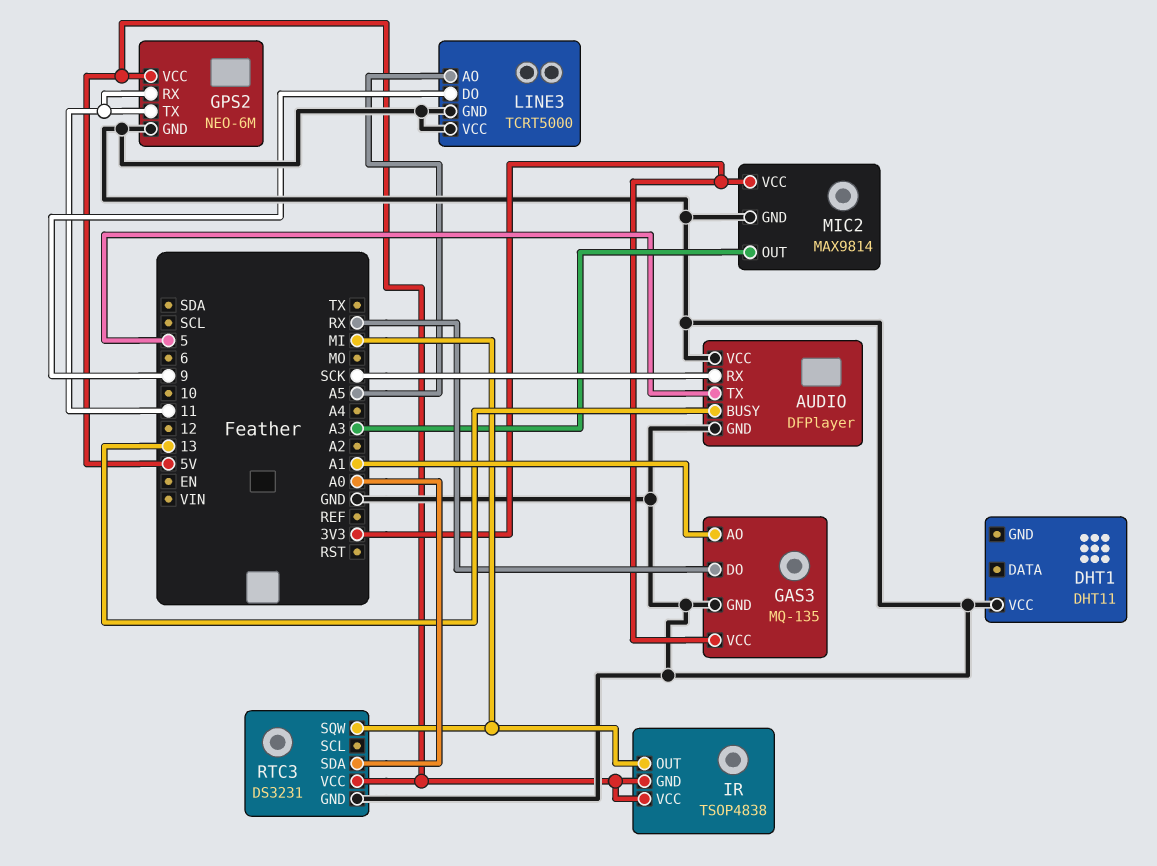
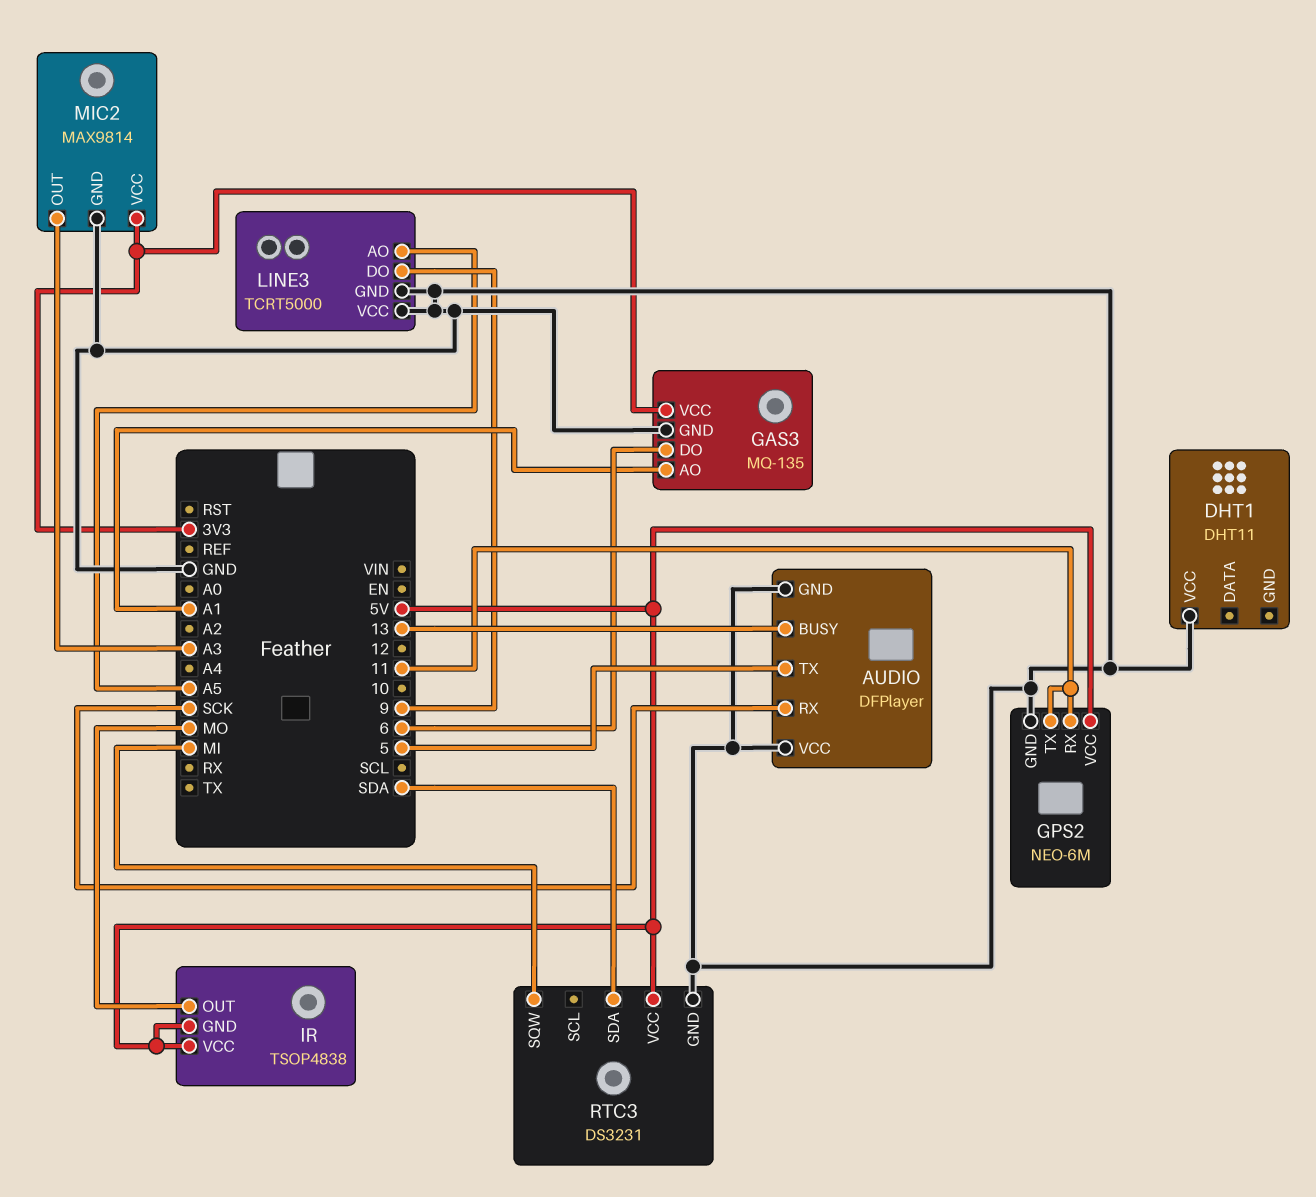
GAS3 pin DO: RX -> 6
IR pin OUT: MI -> MO
RTC3 pin SDA: A0 -> SDA

